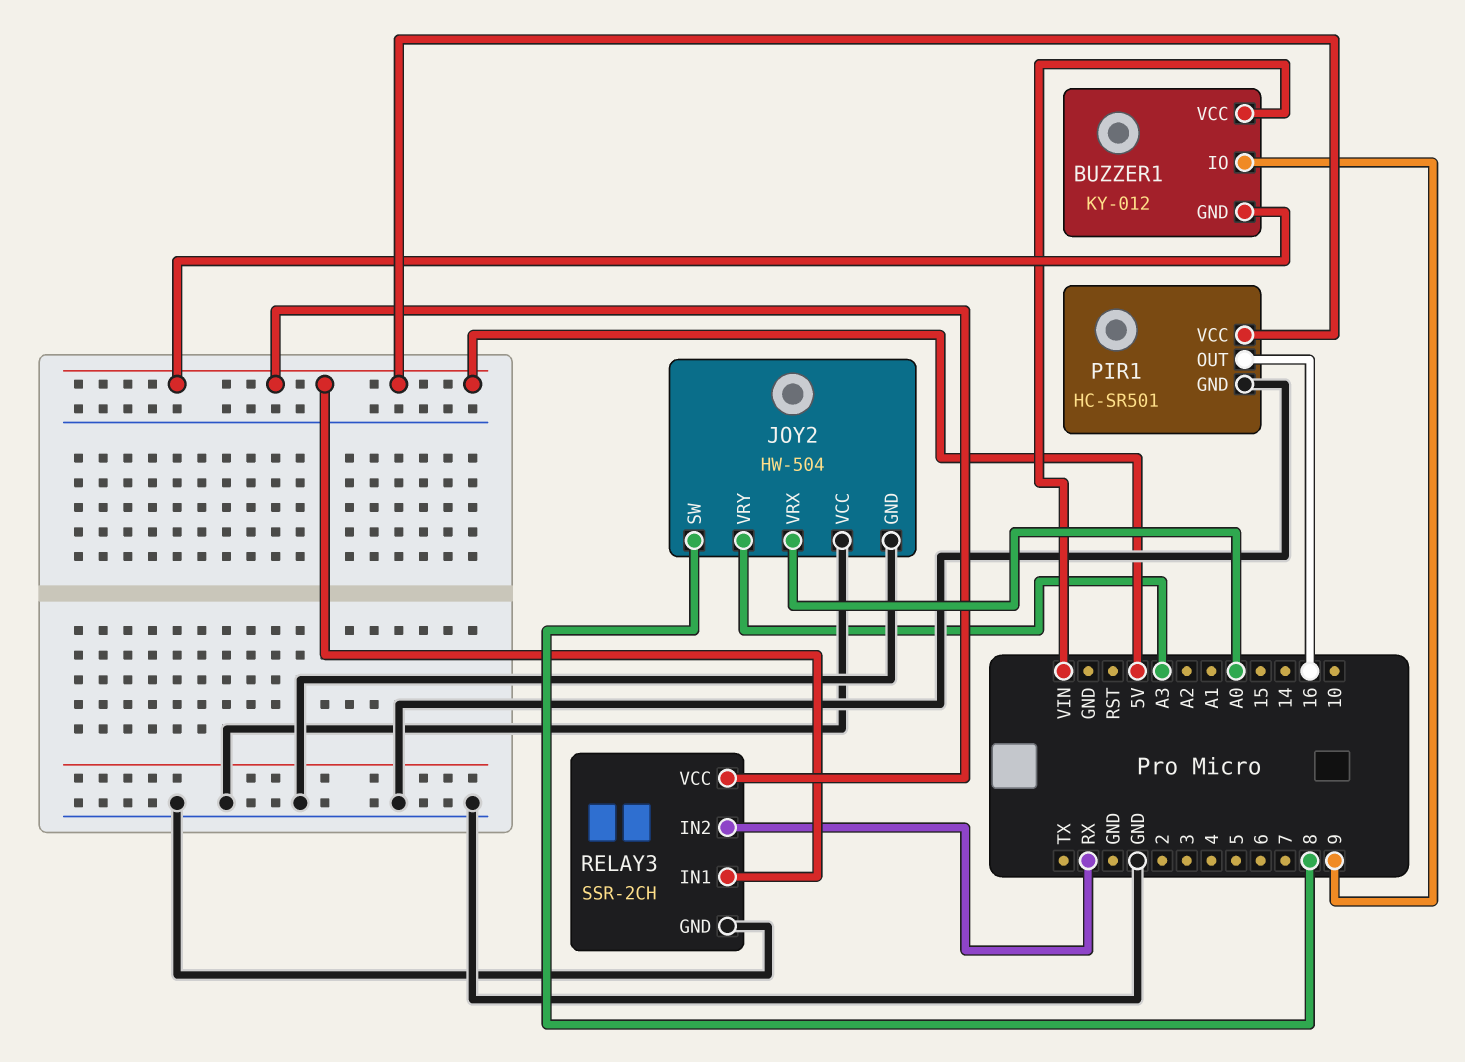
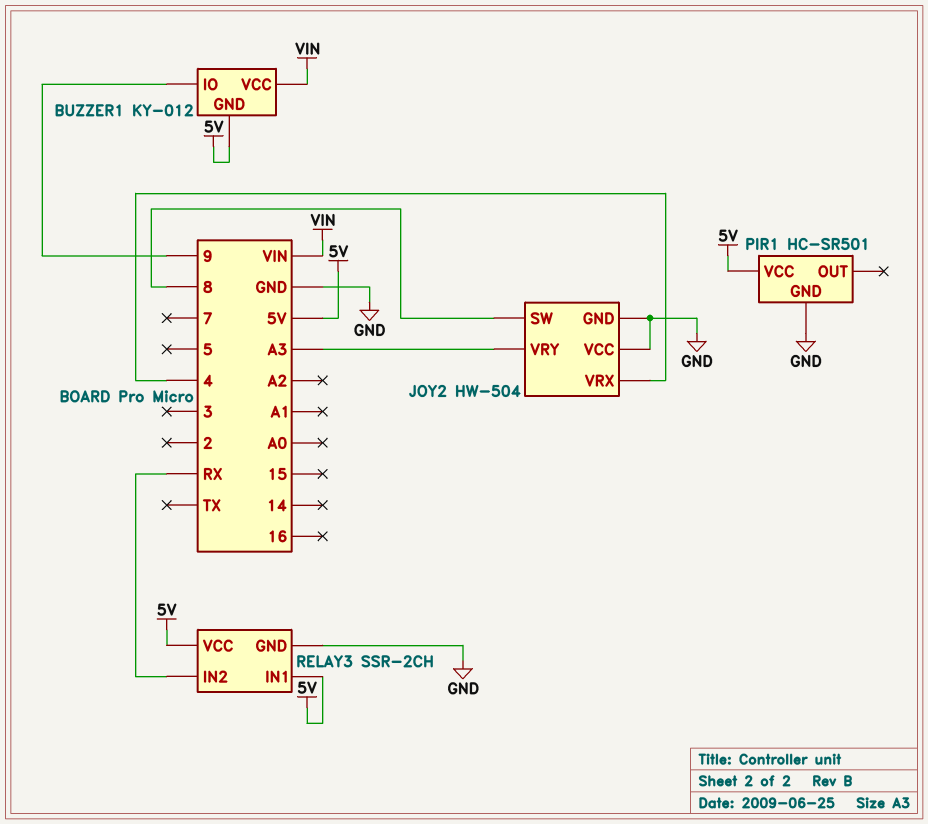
JOY2 pin VRX: A0 -> 4
PIR1 pin OUT: 16 -> none

